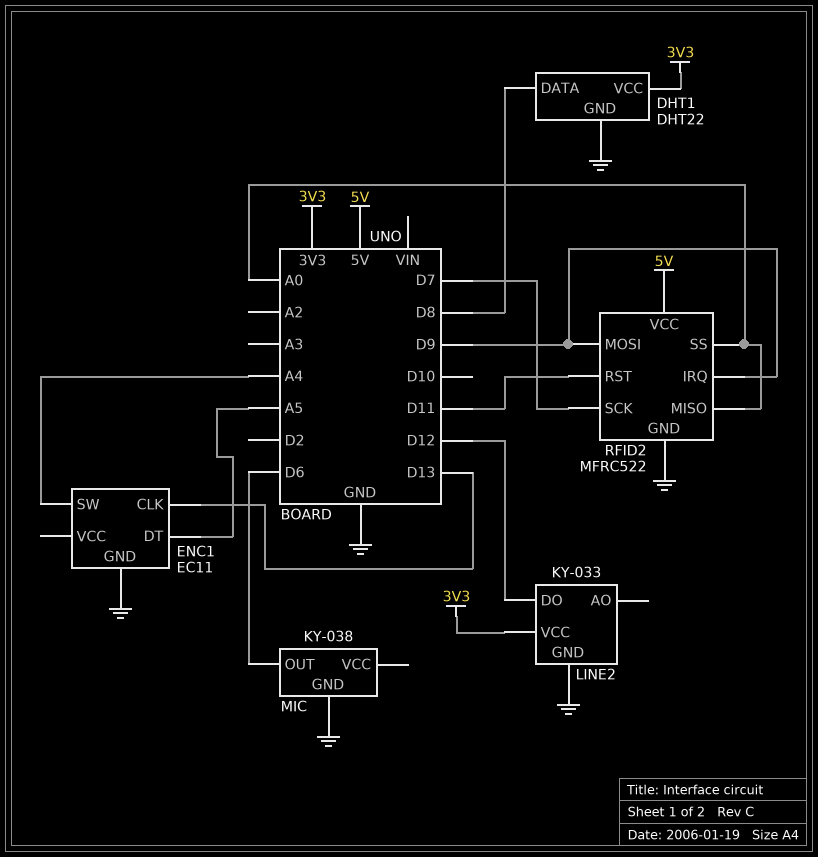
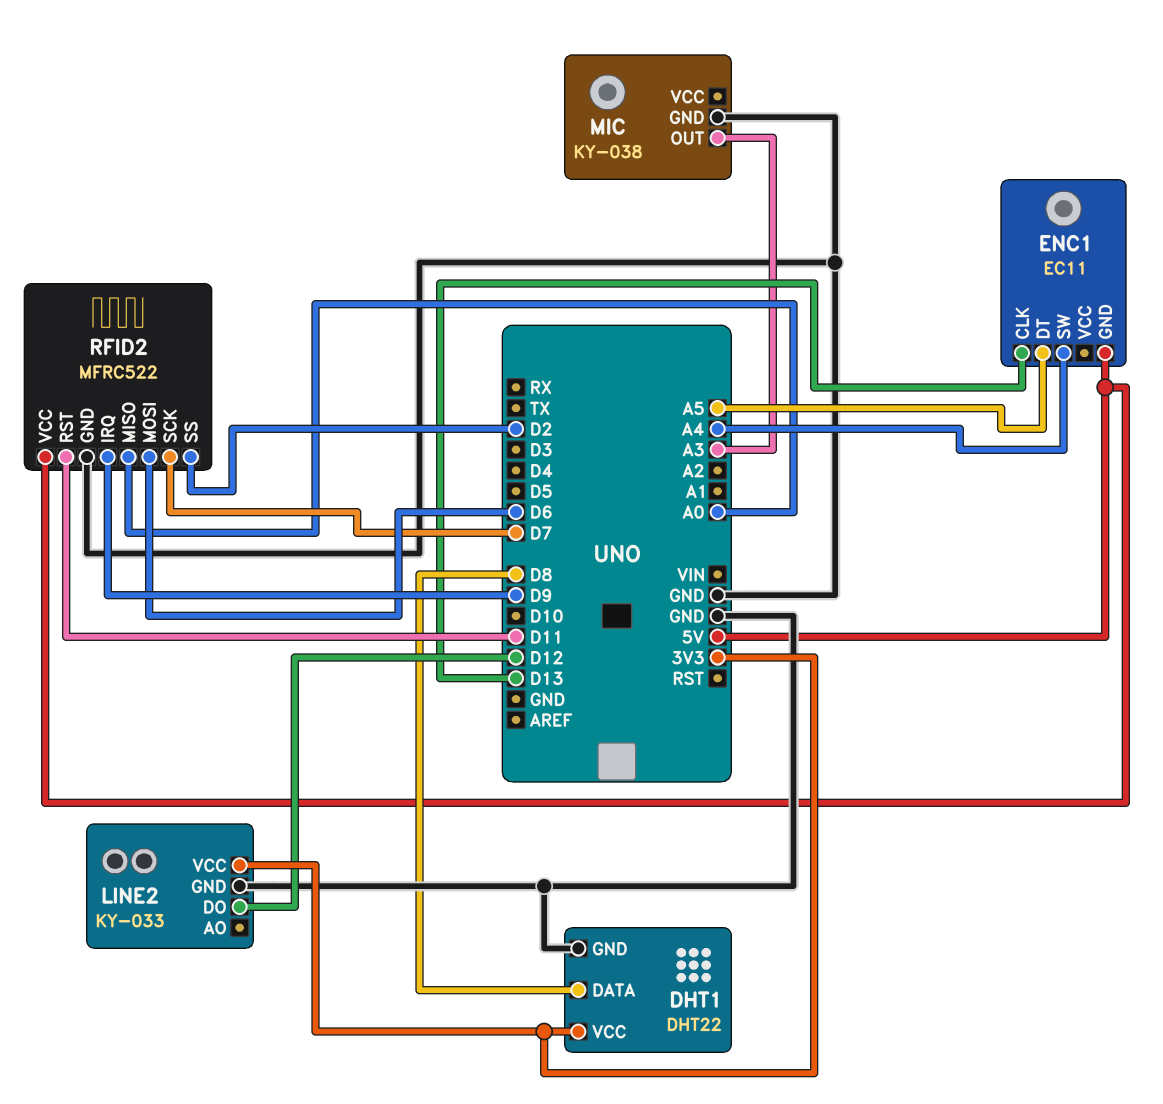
ENC1 pin GND: GND -> 5V
MIC pin OUT: D6 -> A3
RFID2 pin MOSI: D9 -> D6
RFID2 pin SS: A0 -> D2

